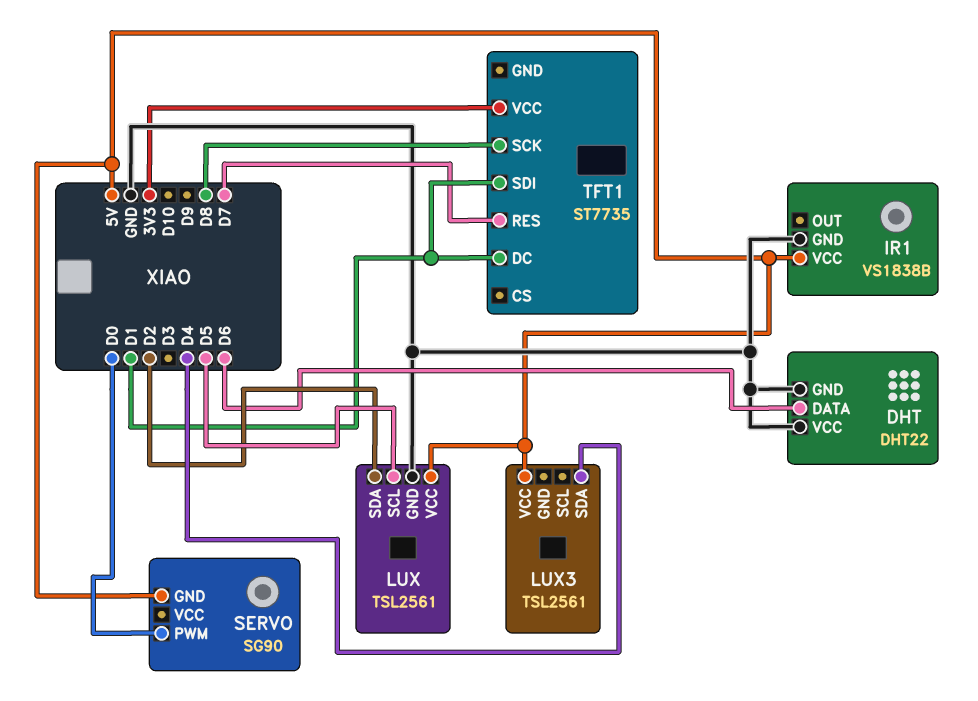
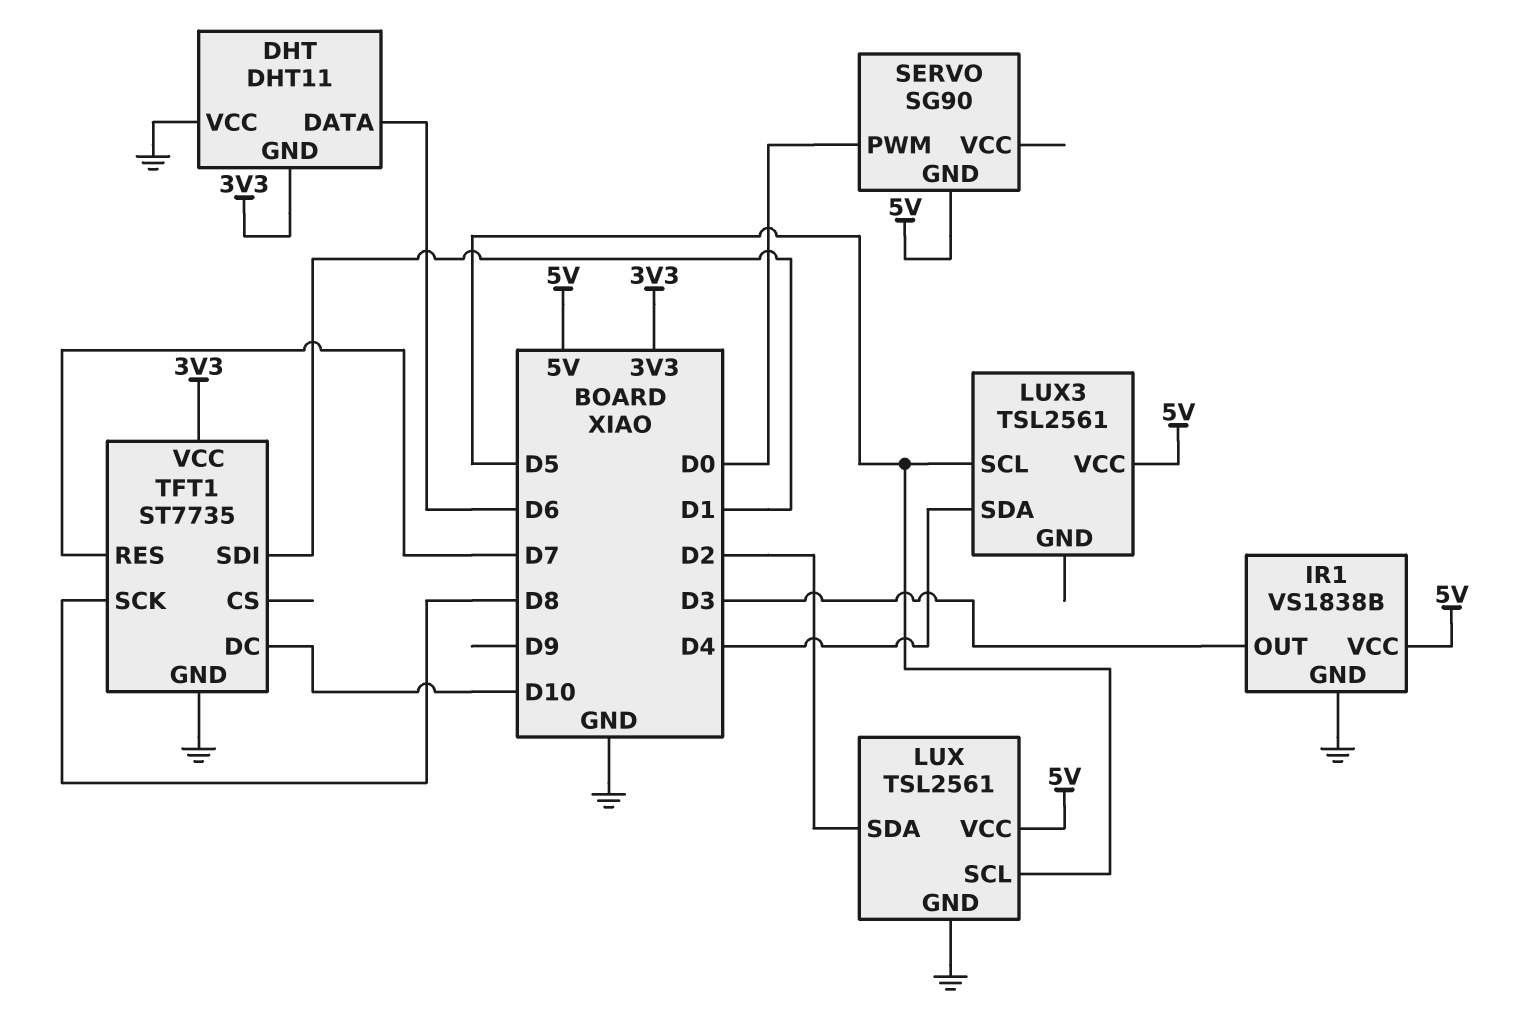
DHT: DHT22 -> DHT11
DHT pin GND: GND -> 3V3
IR1 pin OUT: none -> D3
LUX3 pin SCL: none -> D5
TFT1 pin DC: D1 -> D10
TFT1 pin GND: none -> GND

